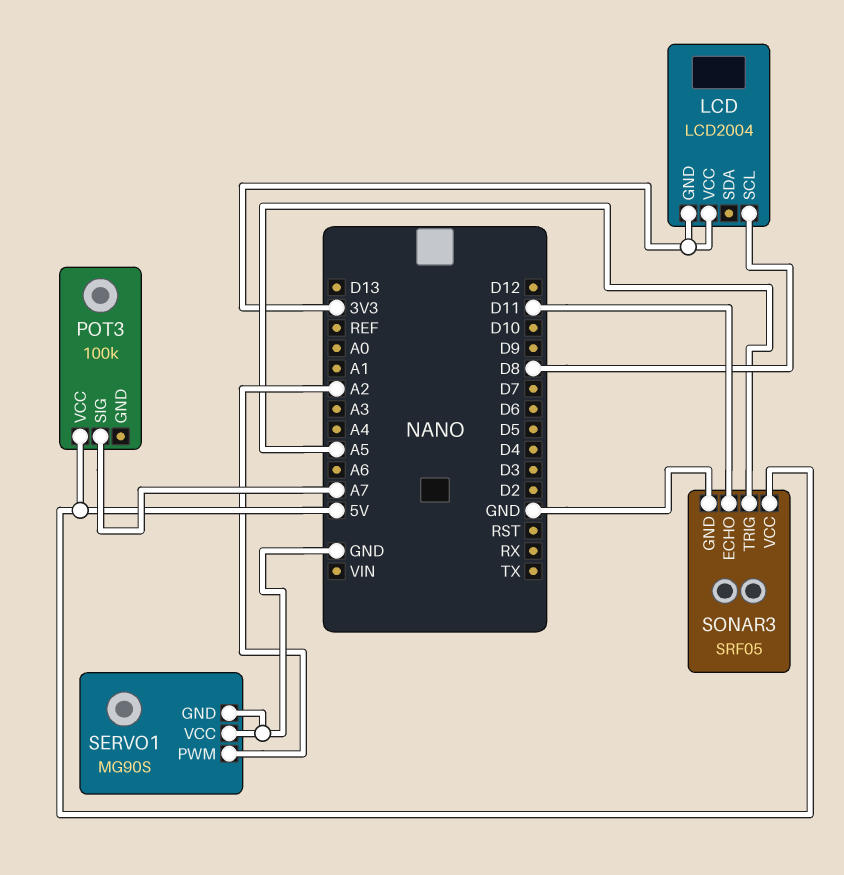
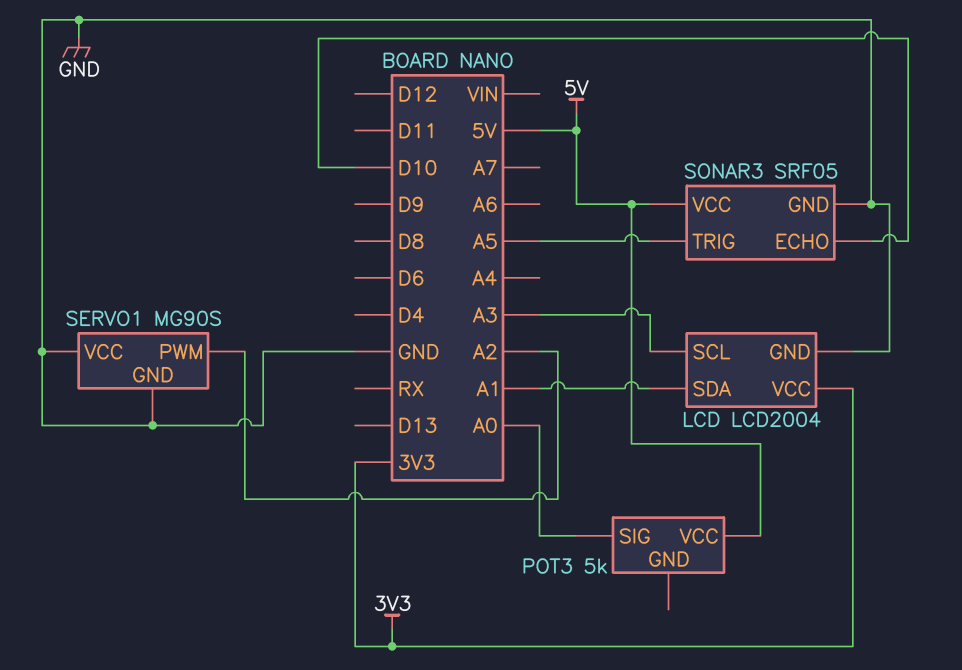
LCD pin GND: 3V3 -> GND
LCD pin SCL: D8 -> A3
LCD pin SDA: none -> A1
POT3: 100k -> 5k
POT3 pin SIG: A7 -> A0
SONAR3 pin ECHO: D11 -> D10

